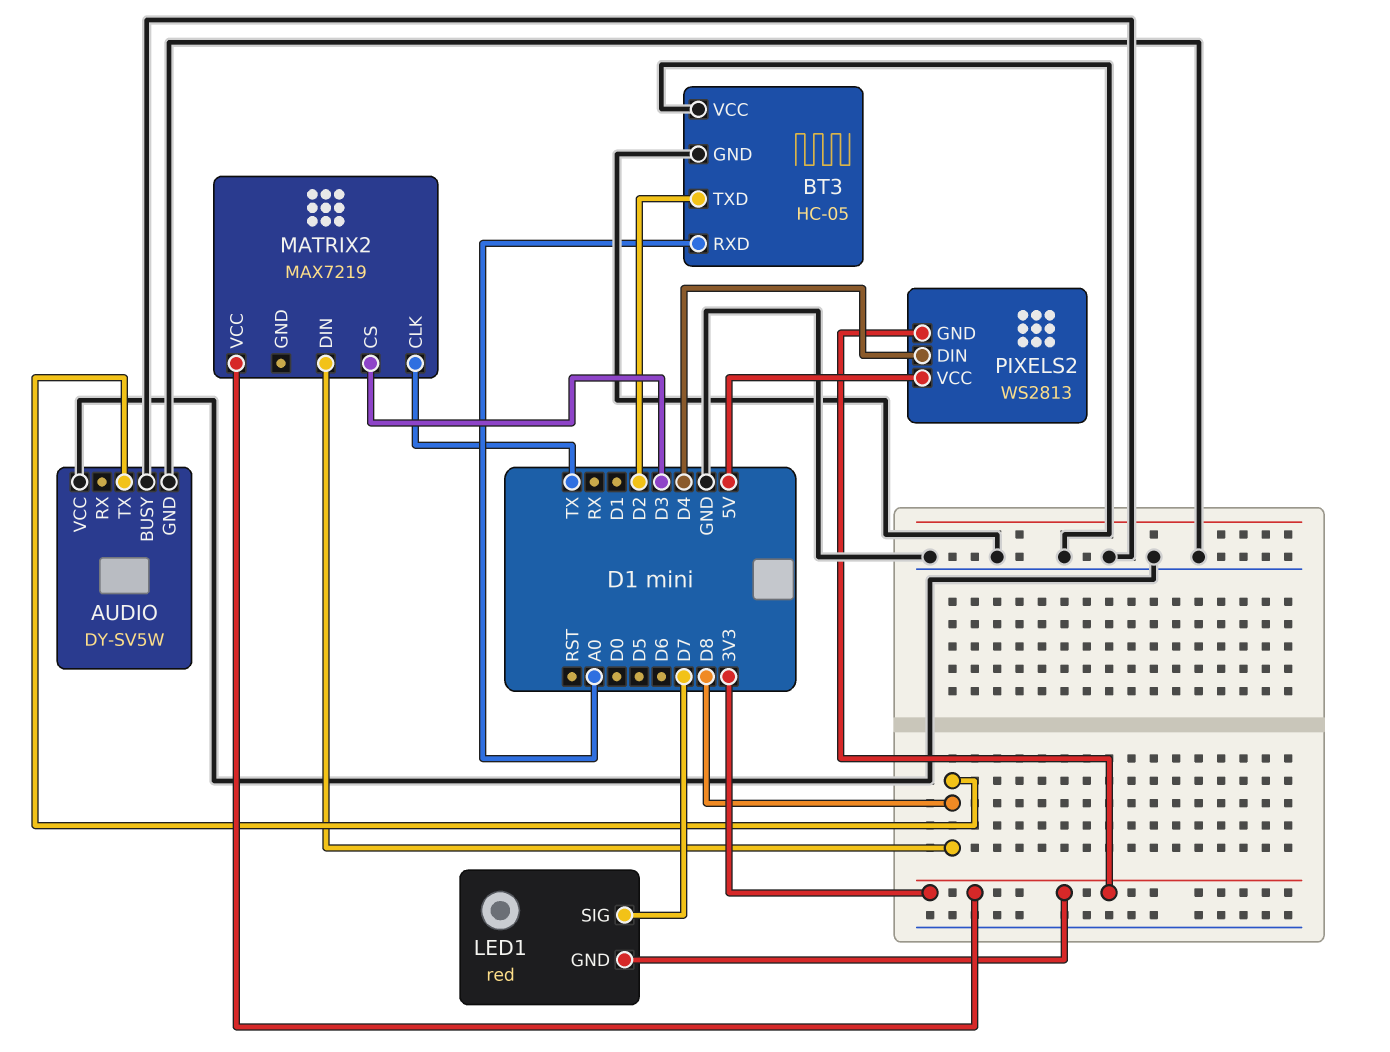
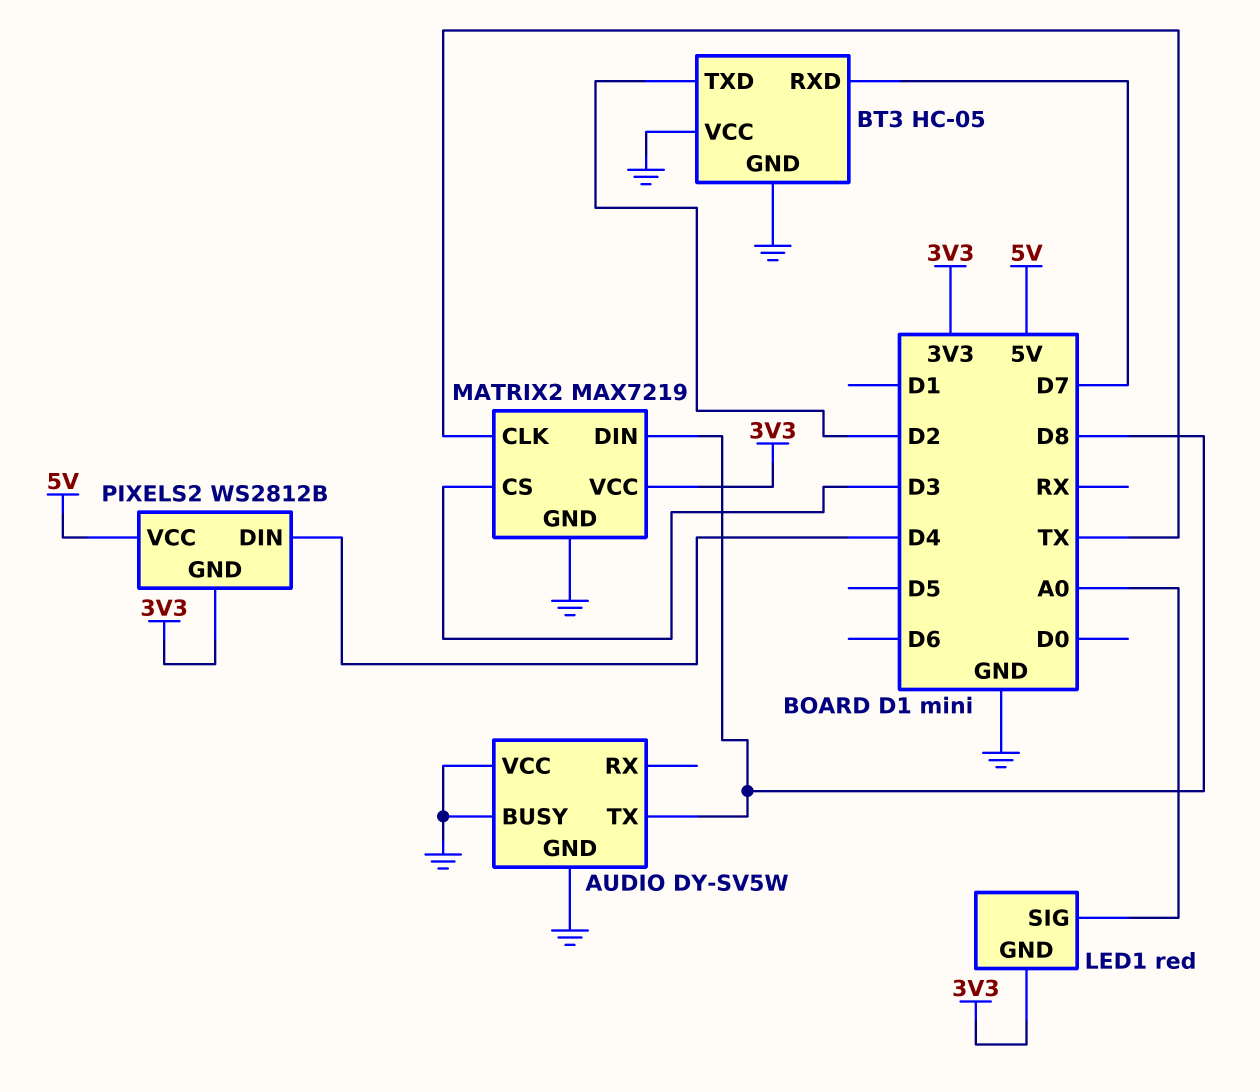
BT3 pin RXD: A0 -> D7
LED1 pin SIG: D7 -> A0
MATRIX2 pin GND: none -> GND
PIXELS2: WS2813 -> WS2812B

